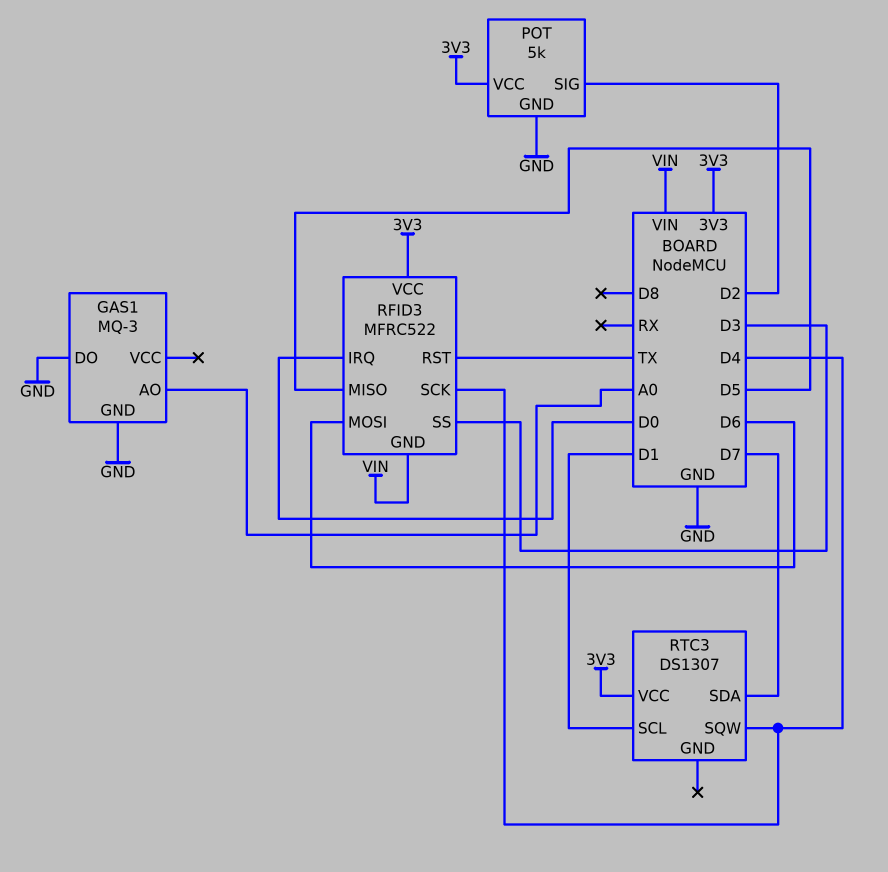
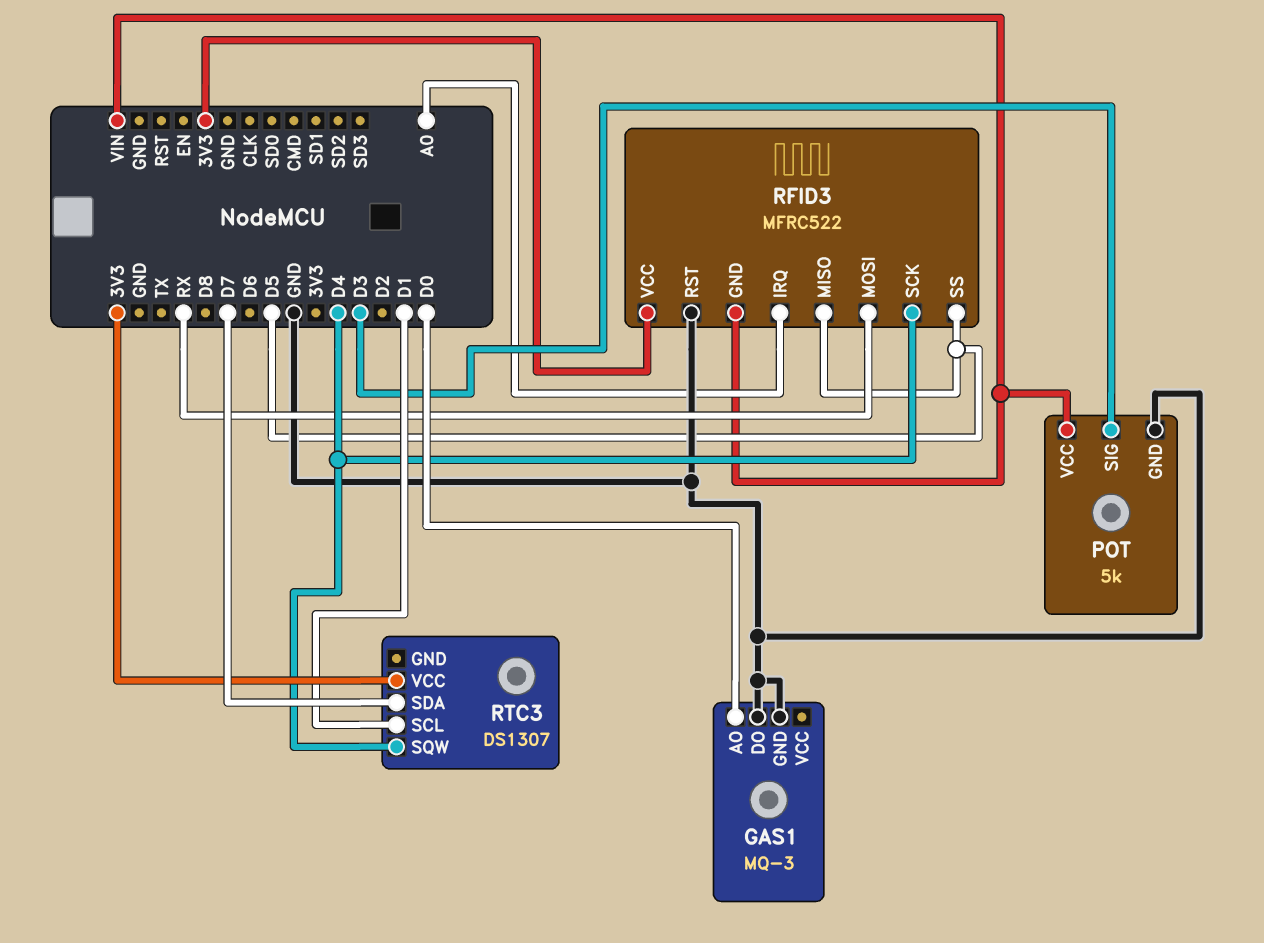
GAS1 pin AO: A0 -> D0
POT pin SIG: D2 -> D3
POT pin VCC: 3V3 -> VIN
RFID3 pin IRQ: D0 -> A0
RFID3 pin MOSI: D6 -> RX
RFID3 pin RST: TX -> GND
RFID3 pin SS: D3 -> D5

